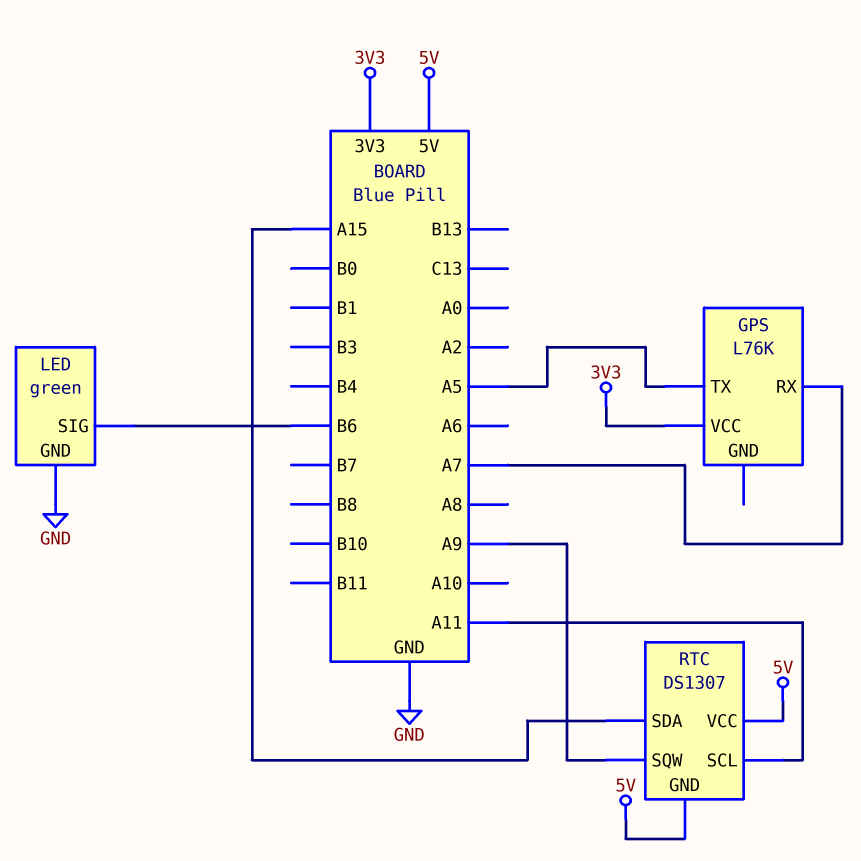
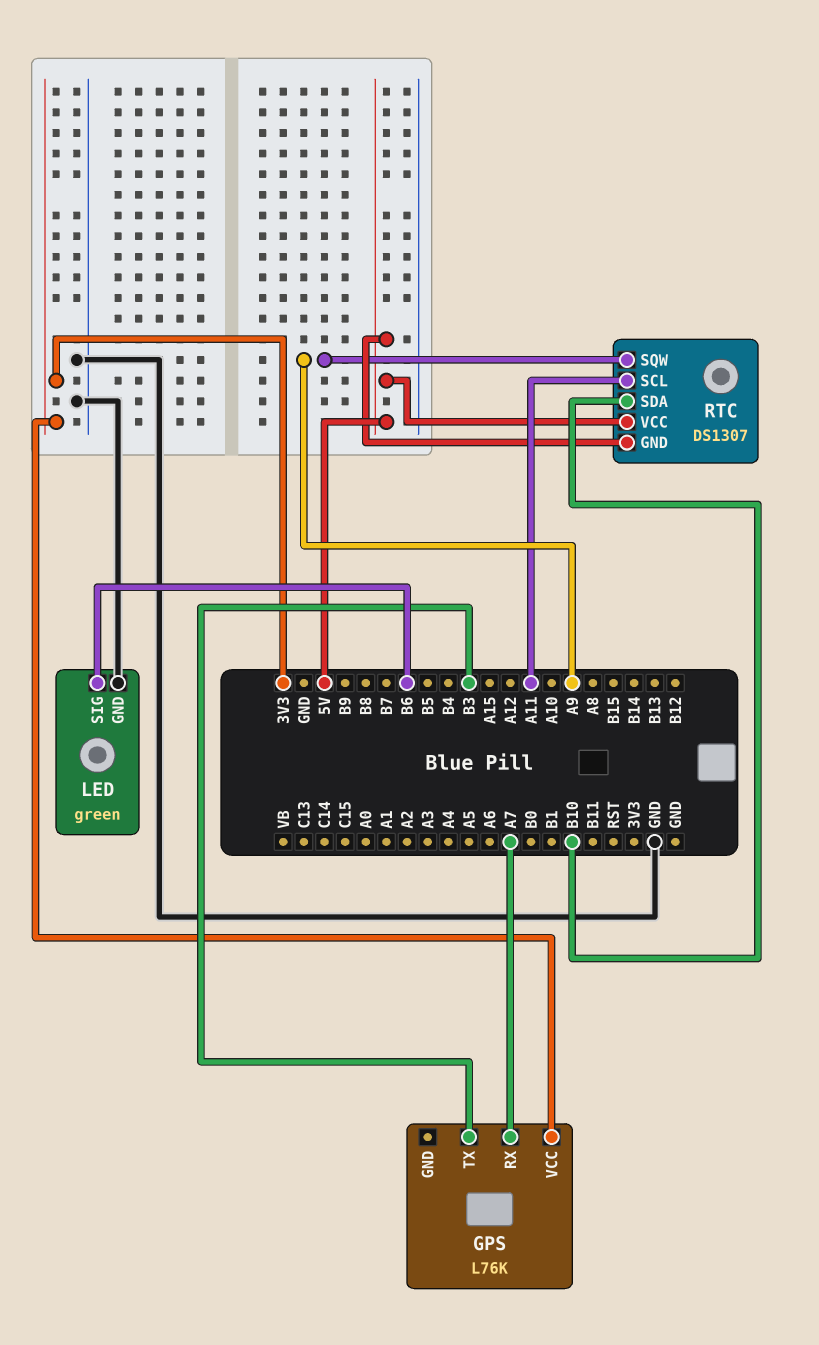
GPS pin TX: A5 -> B3
RTC pin SDA: A15 -> B10

